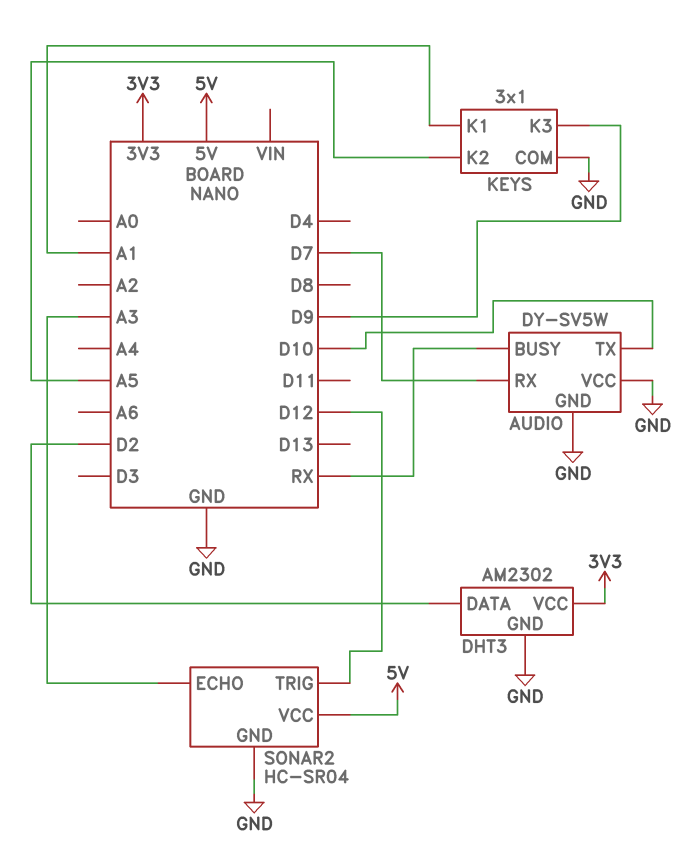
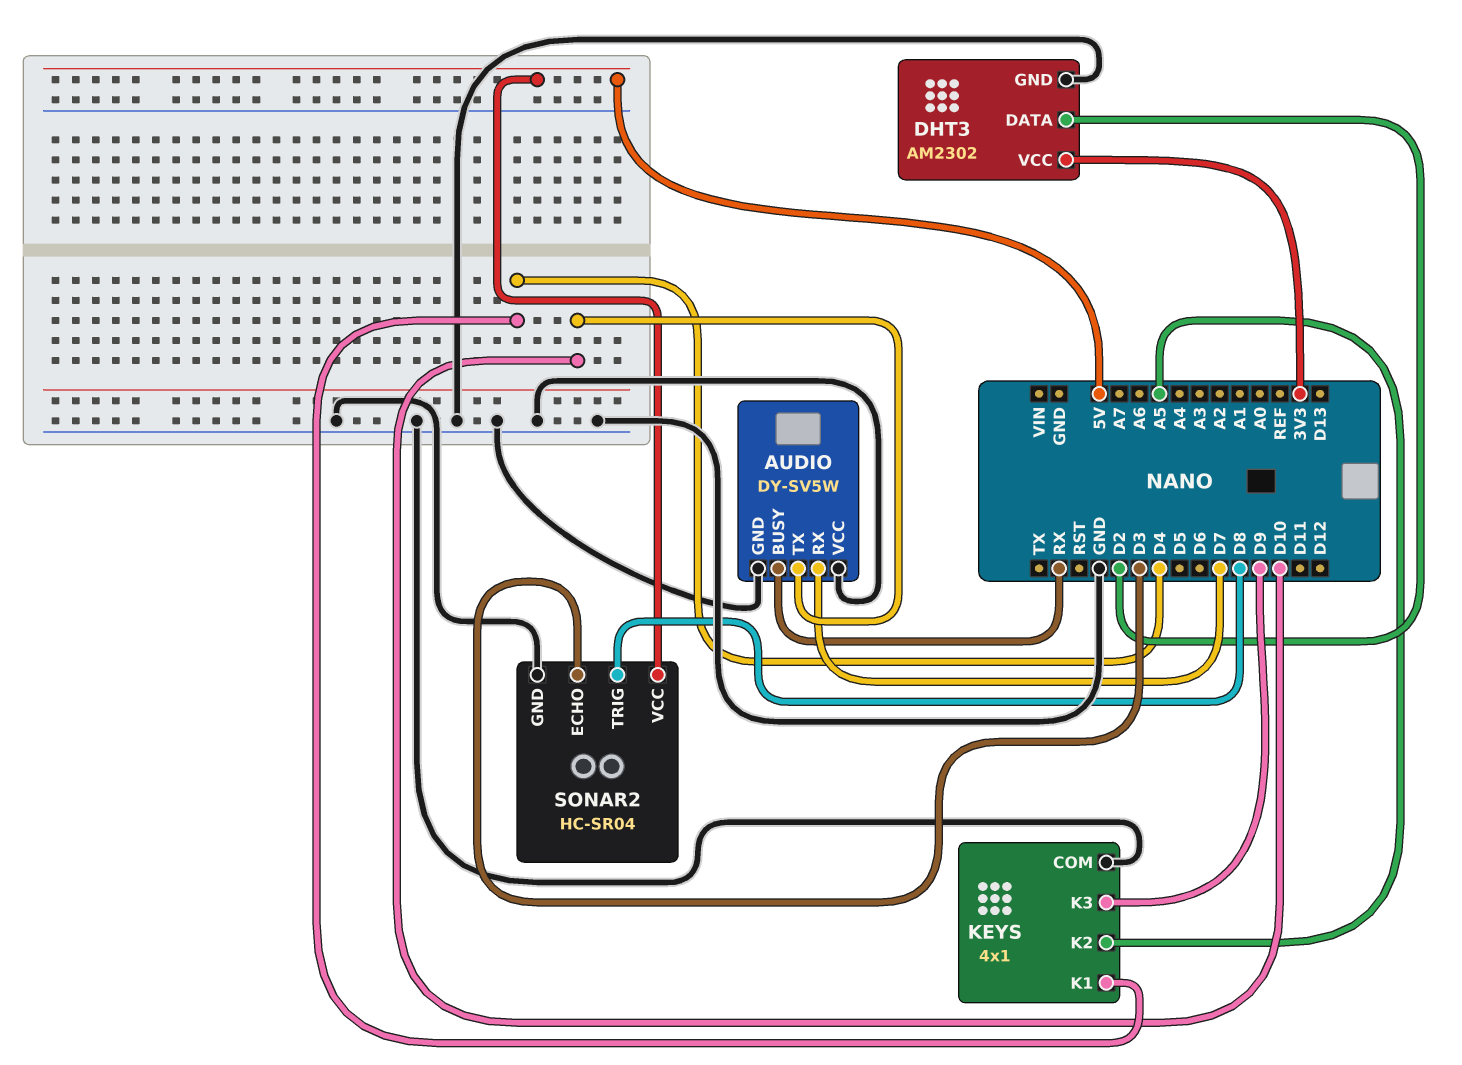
KEYS: 3x1 -> 4x1
KEYS pin K1: A1 -> D4
SONAR2 pin ECHO: A3 -> D3
SONAR2 pin TRIG: D12 -> D8

